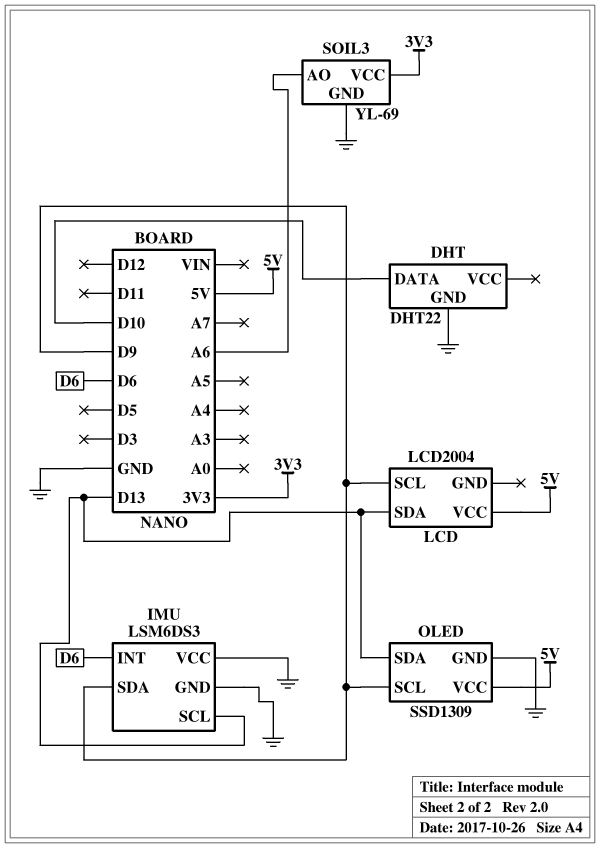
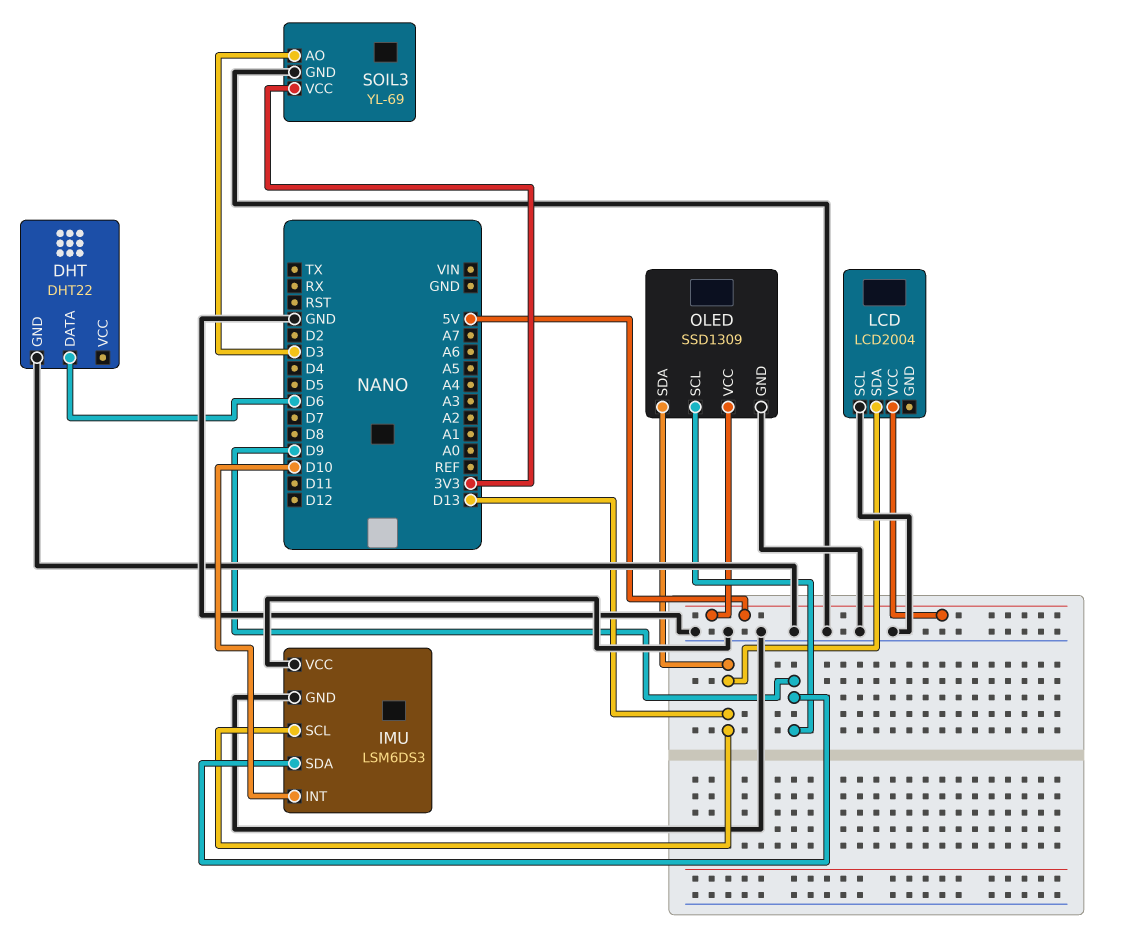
DHT pin DATA: D10 -> D6
IMU pin INT: D6 -> D10
LCD pin SCL: D9 -> GND
SOIL3 pin AO: A6 -> D3

